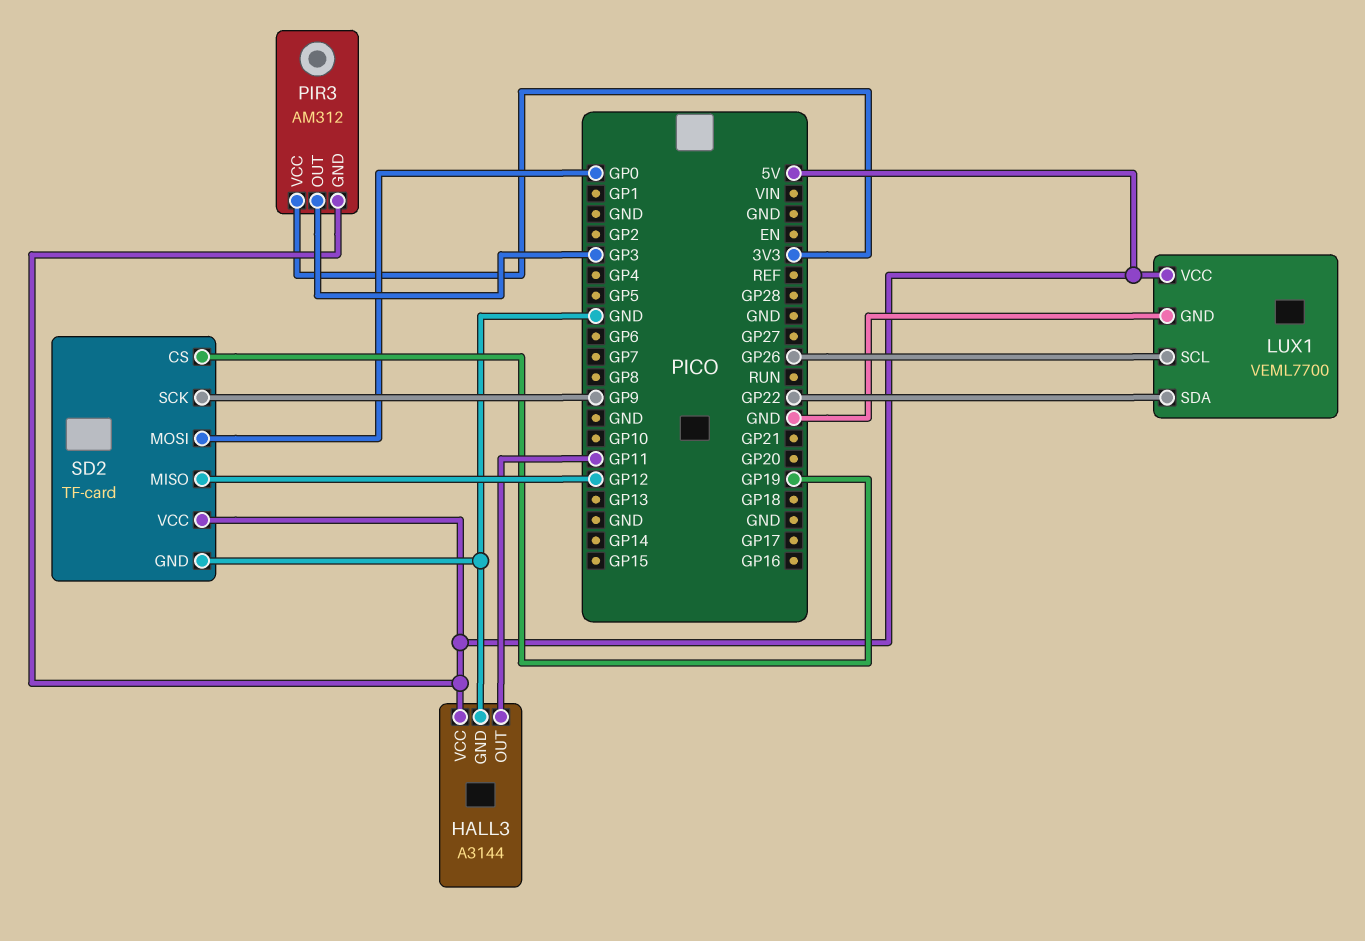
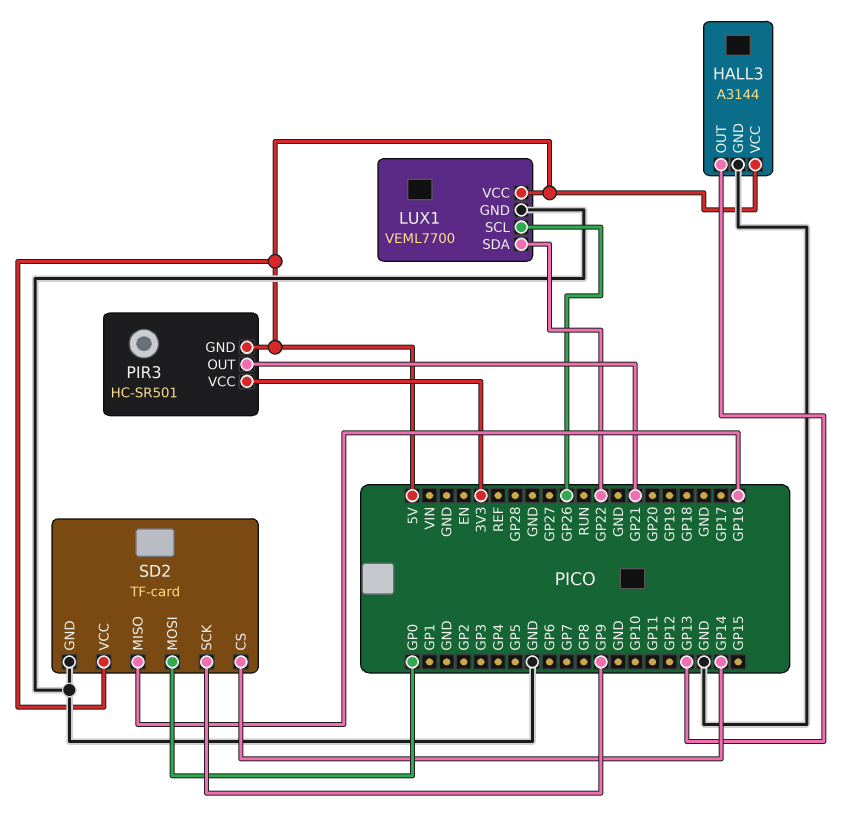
HALL3 pin OUT: GP11 -> GP13
PIR3: AM312 -> HC-SR501
PIR3 pin OUT: GP3 -> GP21
SD2 pin CS: GP19 -> GP14
SD2 pin MISO: GP12 -> GP16

